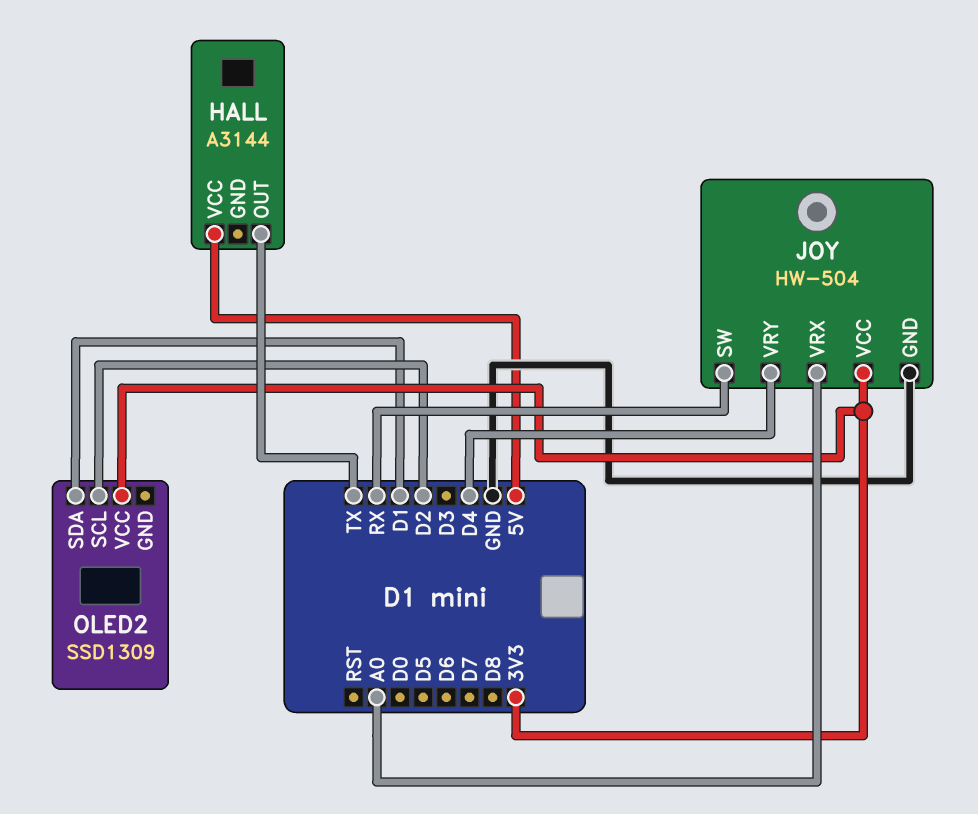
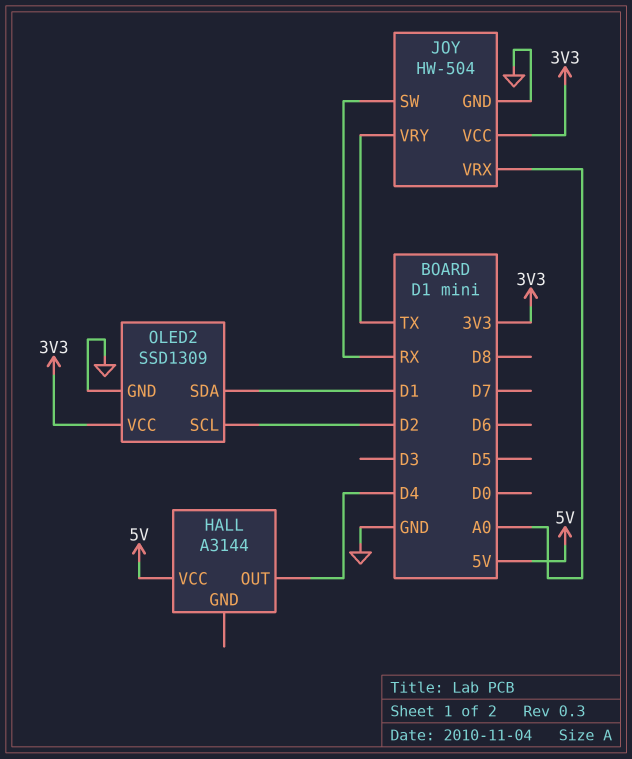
HALL pin OUT: TX -> D4
JOY pin VRY: D4 -> TX
OLED2 pin GND: none -> GND

